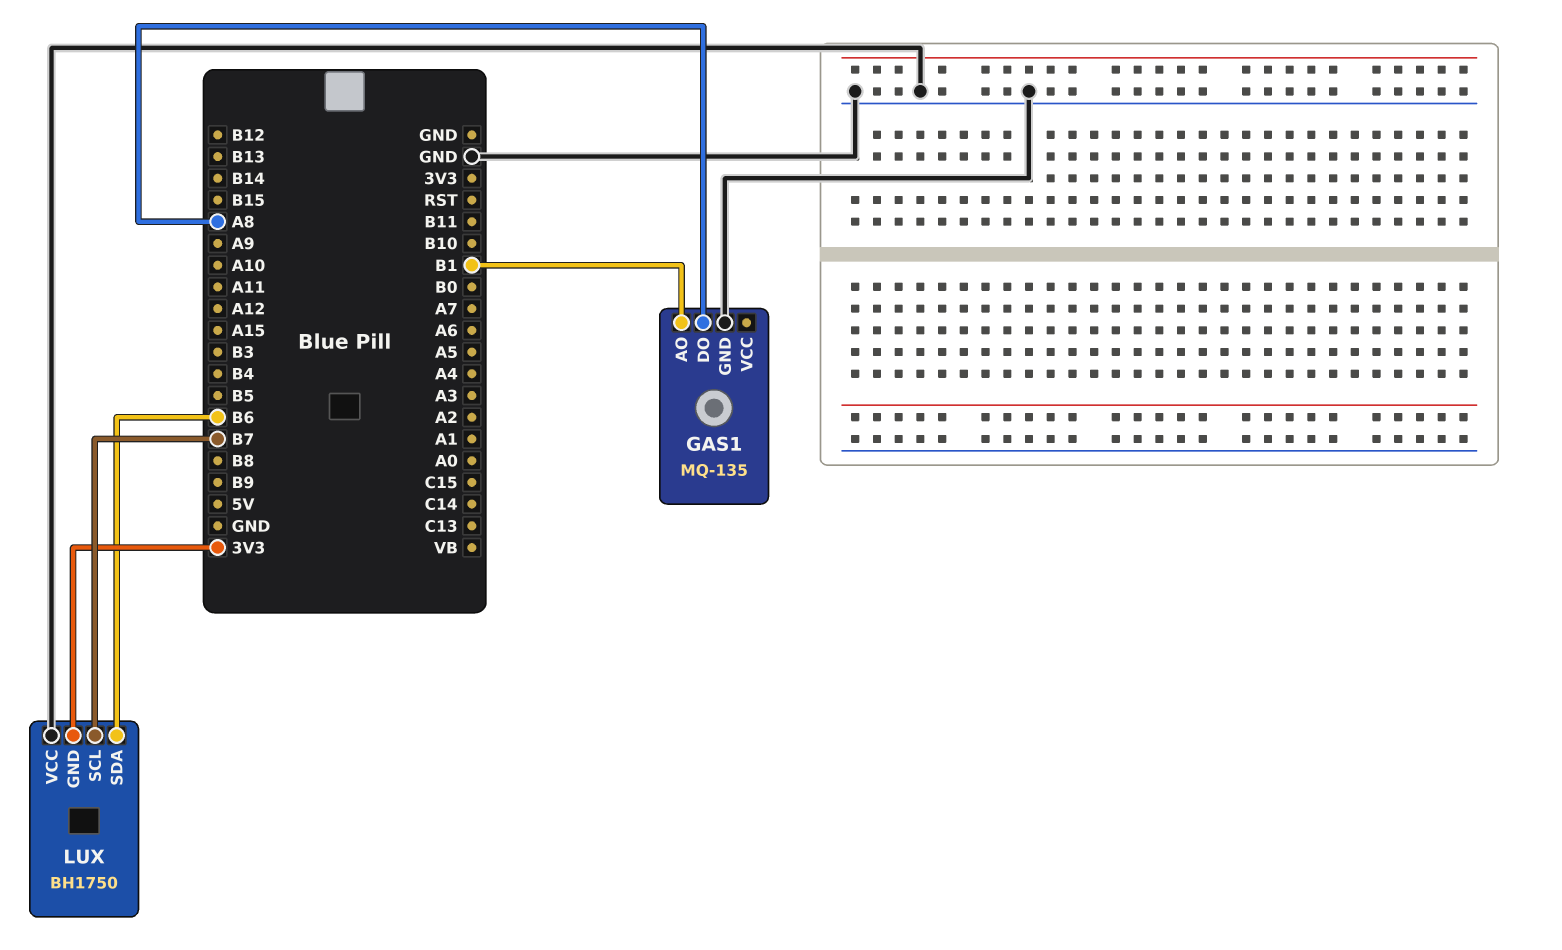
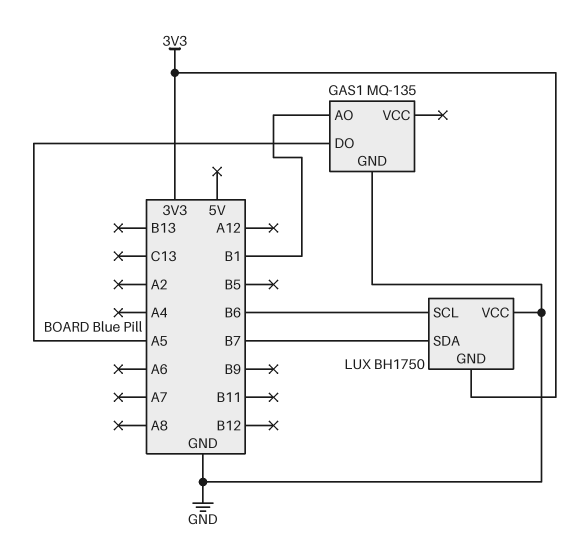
GAS1 pin DO: A8 -> A5
LUX pin SCL: B7 -> B6
LUX pin SDA: B6 -> B7

